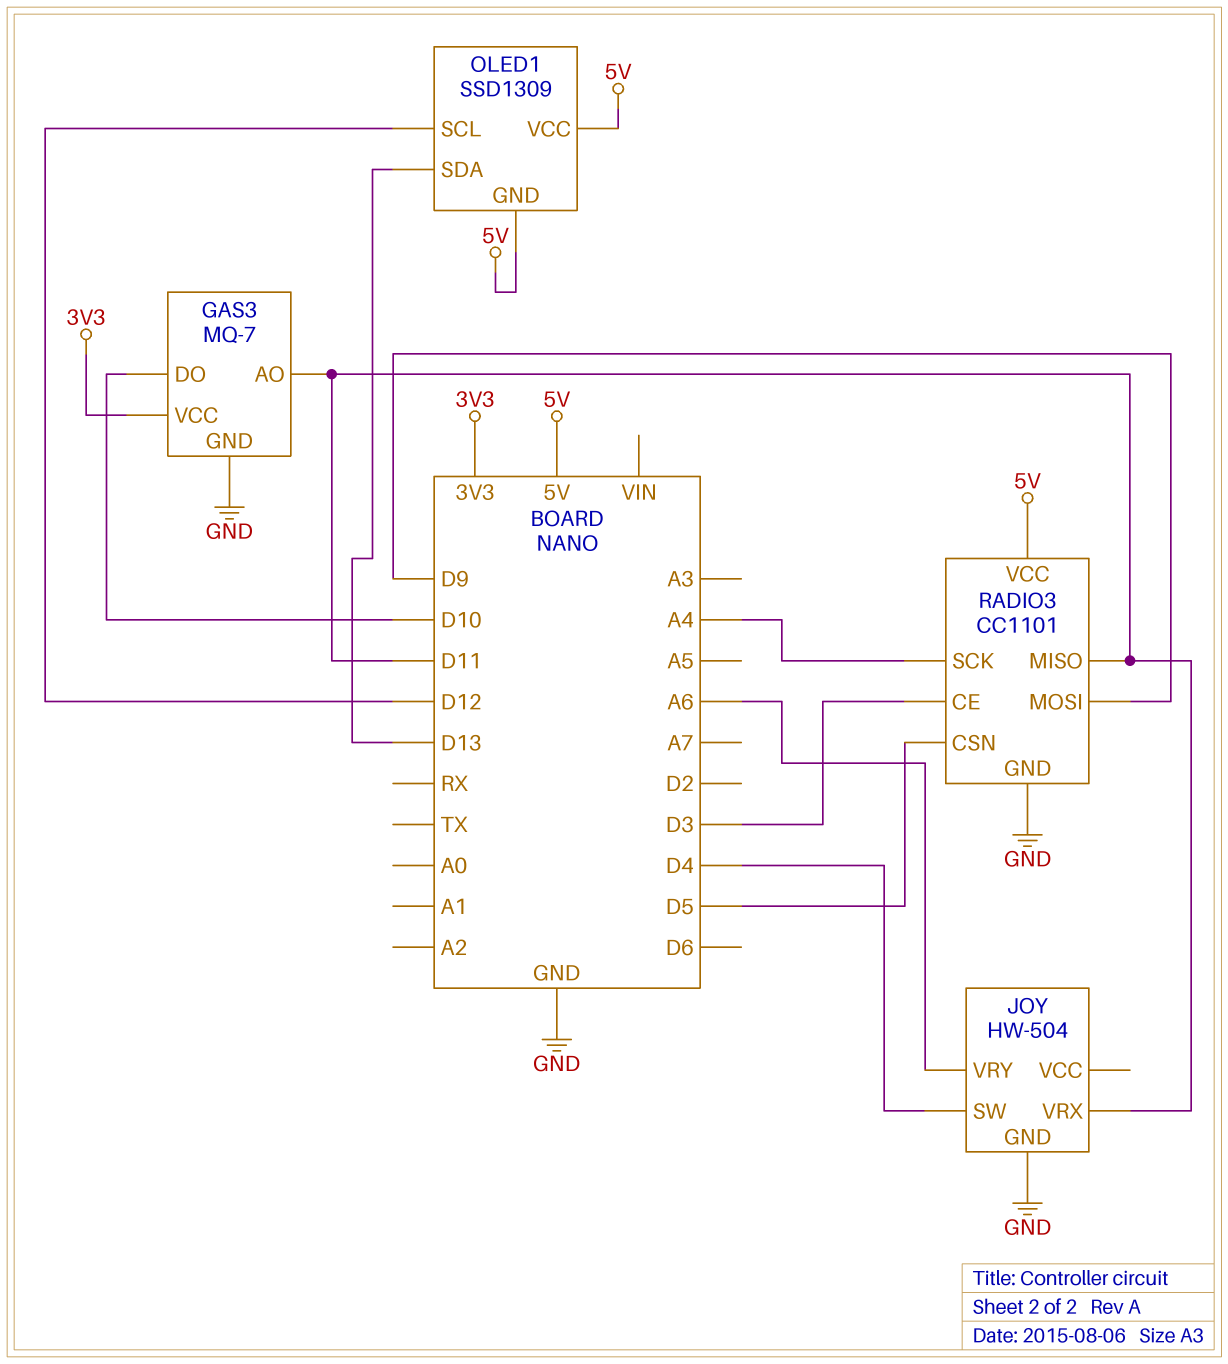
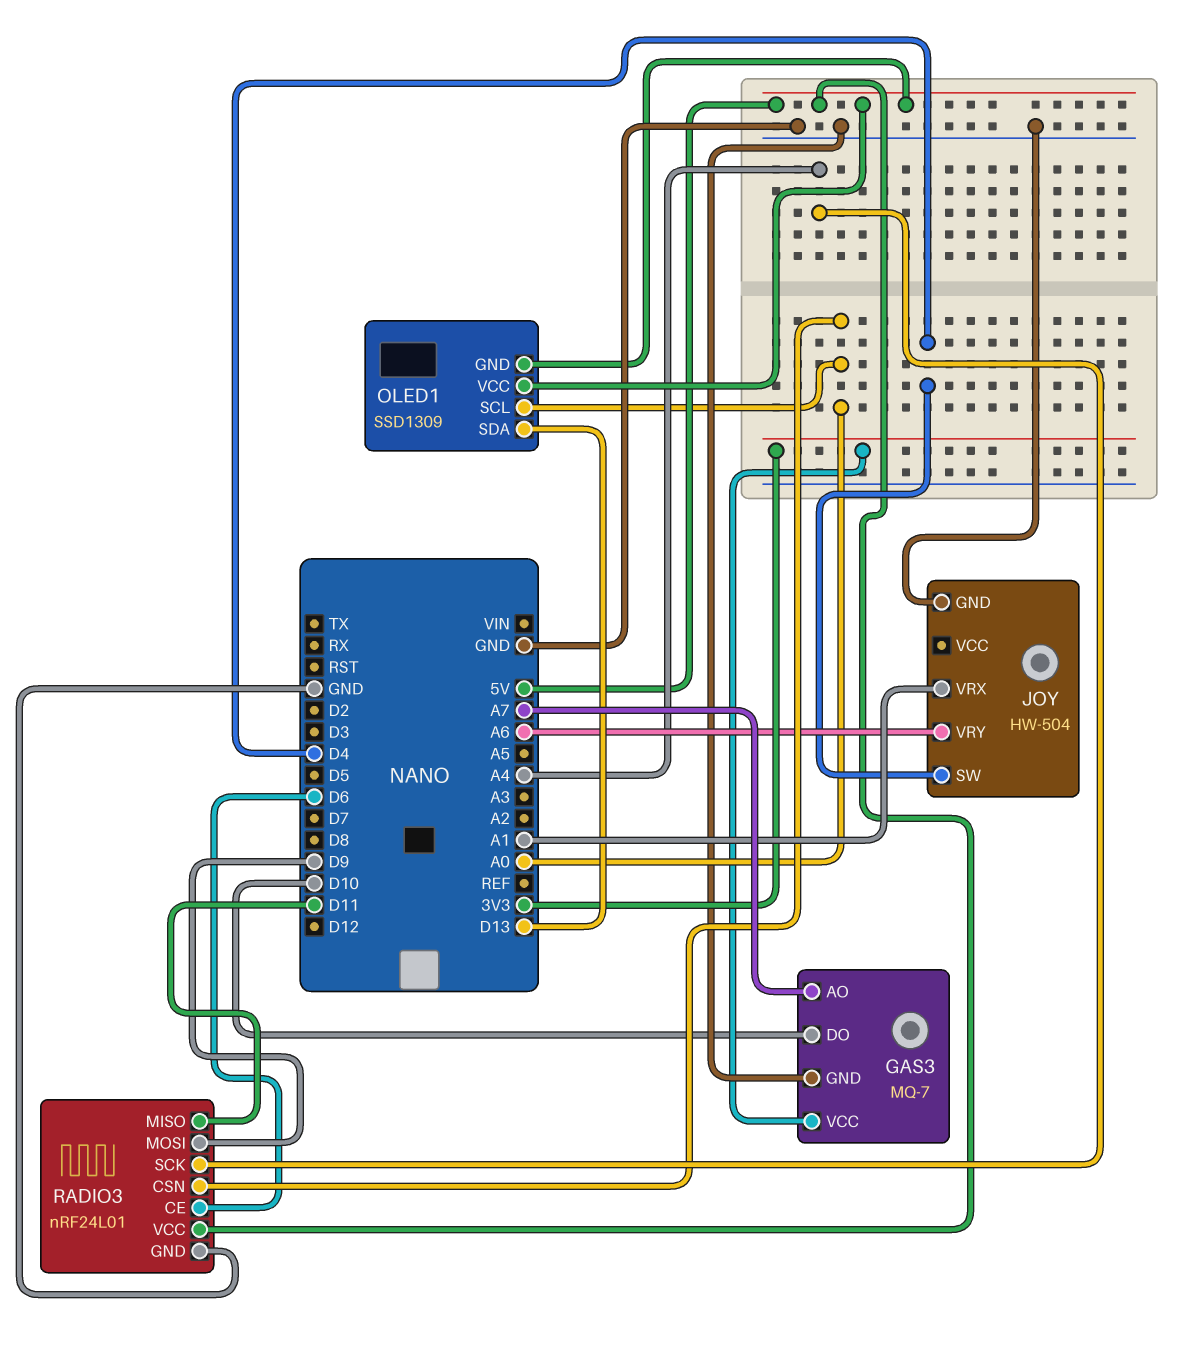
GAS3 pin AO: D11 -> A7
JOY pin VRX: D11 -> A1
OLED1 pin SCL: D12 -> A0
RADIO3: CC1101 -> nRF24L01
RADIO3 pin CE: D3 -> D6
RADIO3 pin CSN: D5 -> A0

